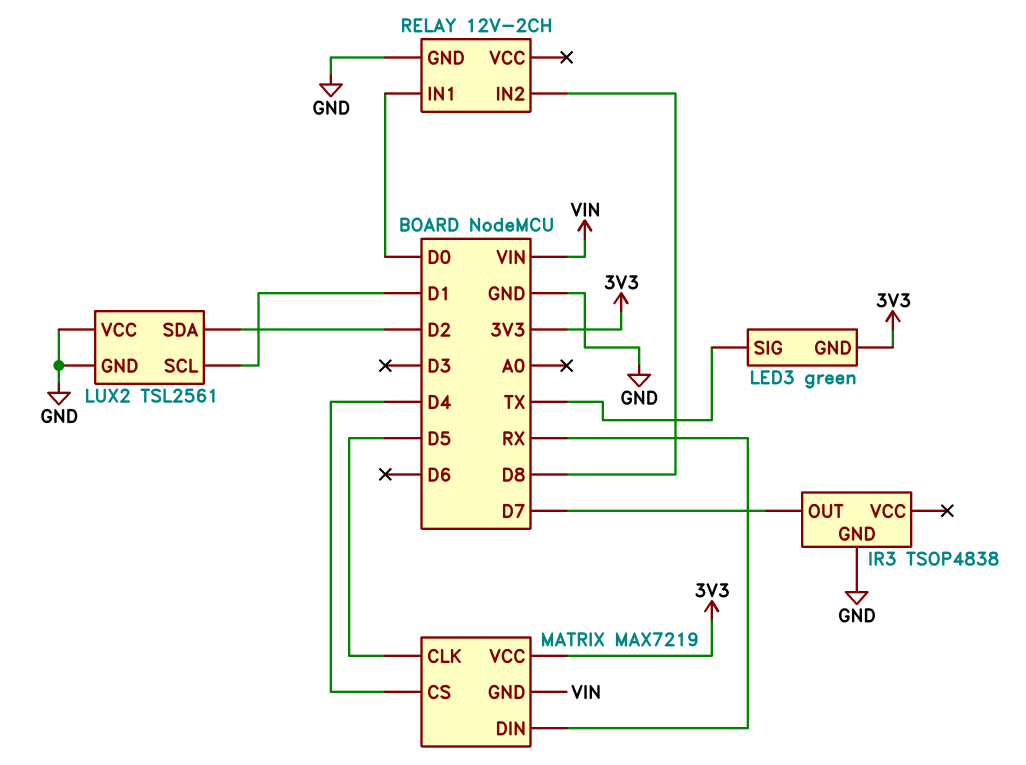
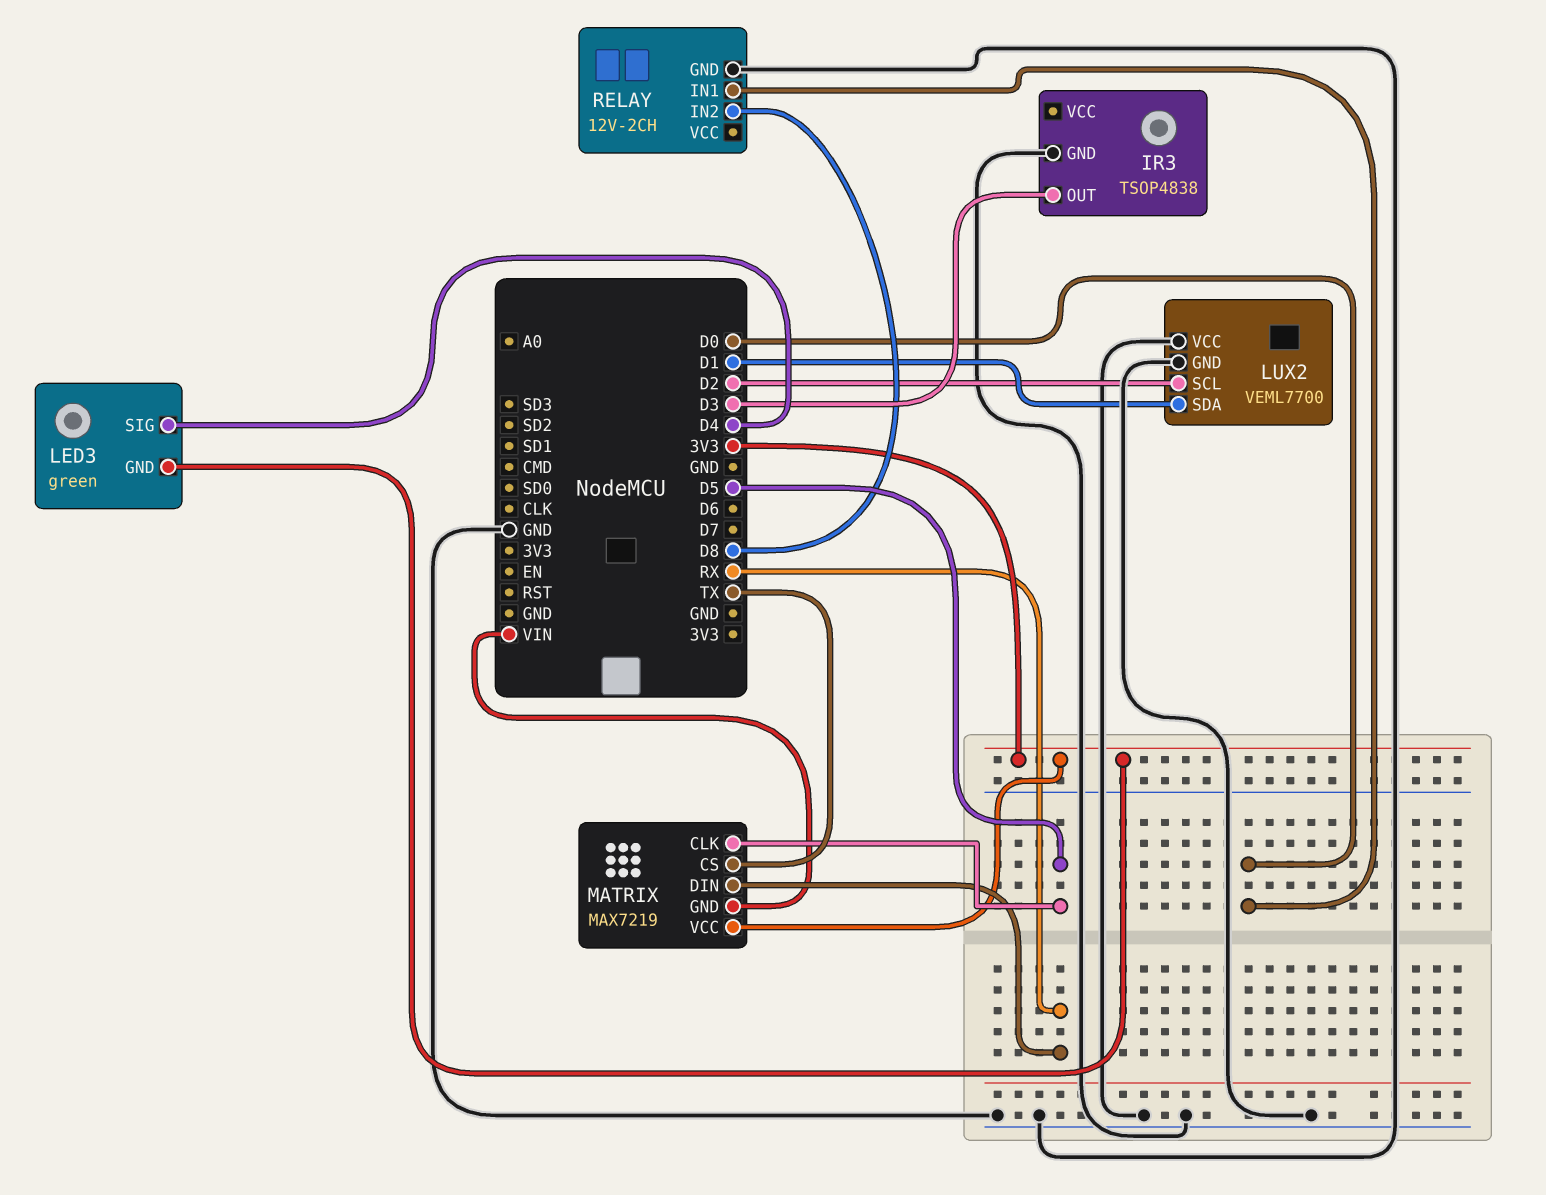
IR3 pin OUT: D7 -> D3
LED3 pin SIG: TX -> D4
LUX2: TSL2561 -> VEML7700
LUX2 pin SCL: D1 -> D2
LUX2 pin SDA: D2 -> D1
MATRIX pin CS: D4 -> TX

